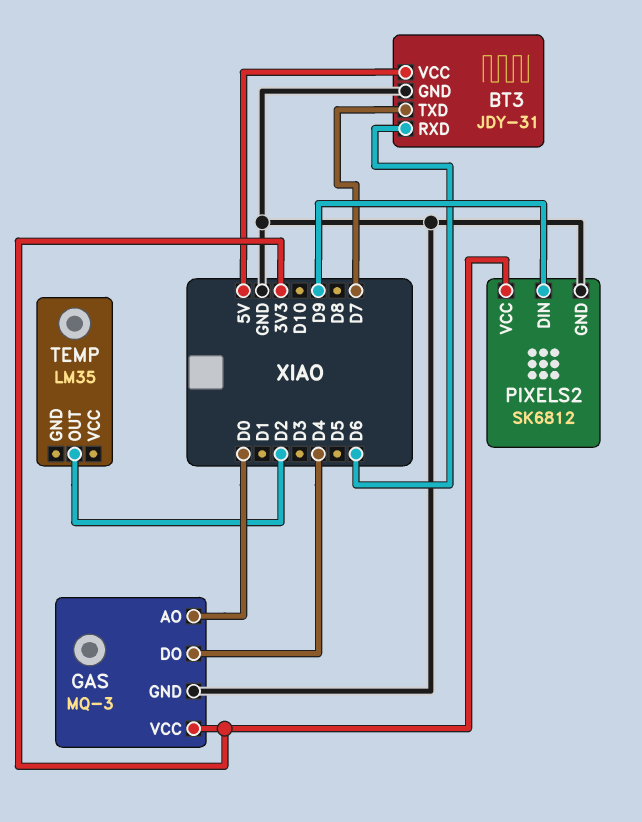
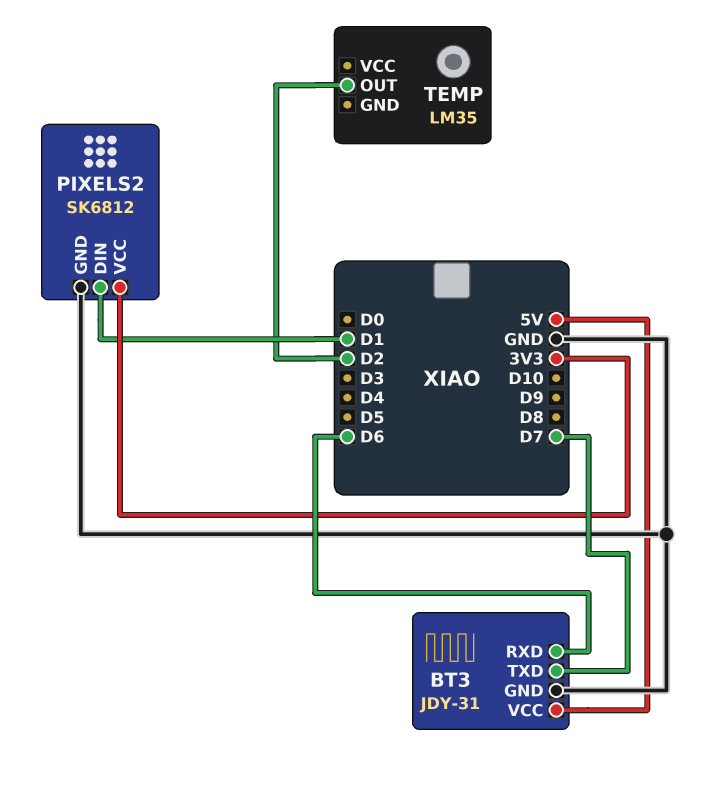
GAS: MQ-3 -> none
GAS pin AO: D0 -> none
GAS pin DO: D4 -> none
GAS pin GND: GND -> none
GAS pin VCC: 3V3 -> none
PIXELS2 pin DIN: D9 -> D1

